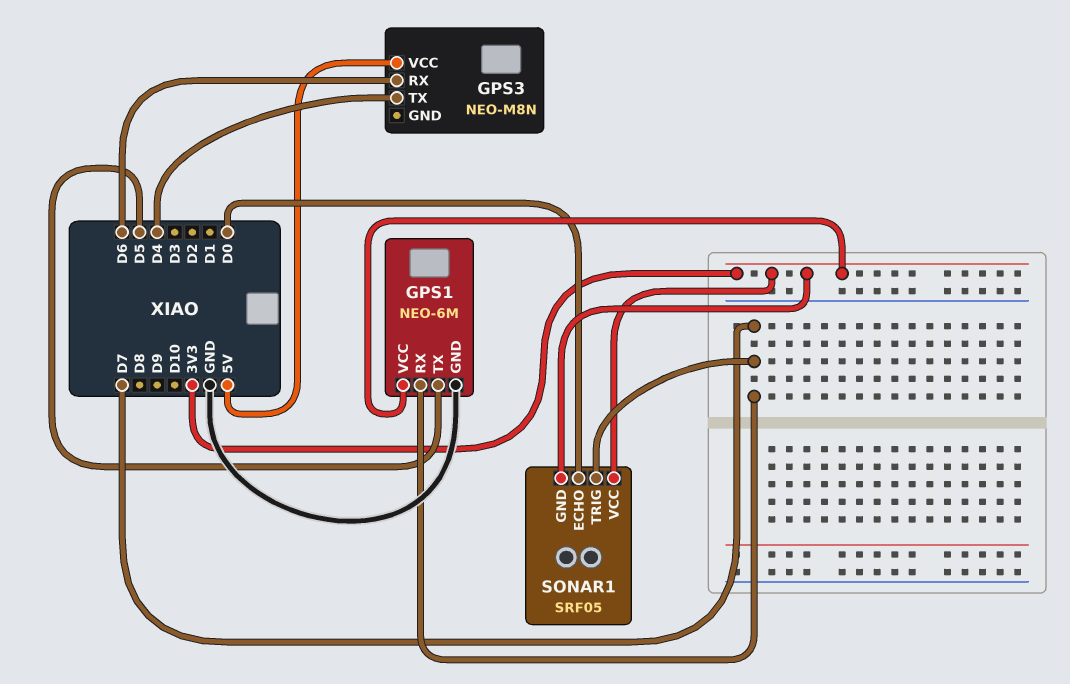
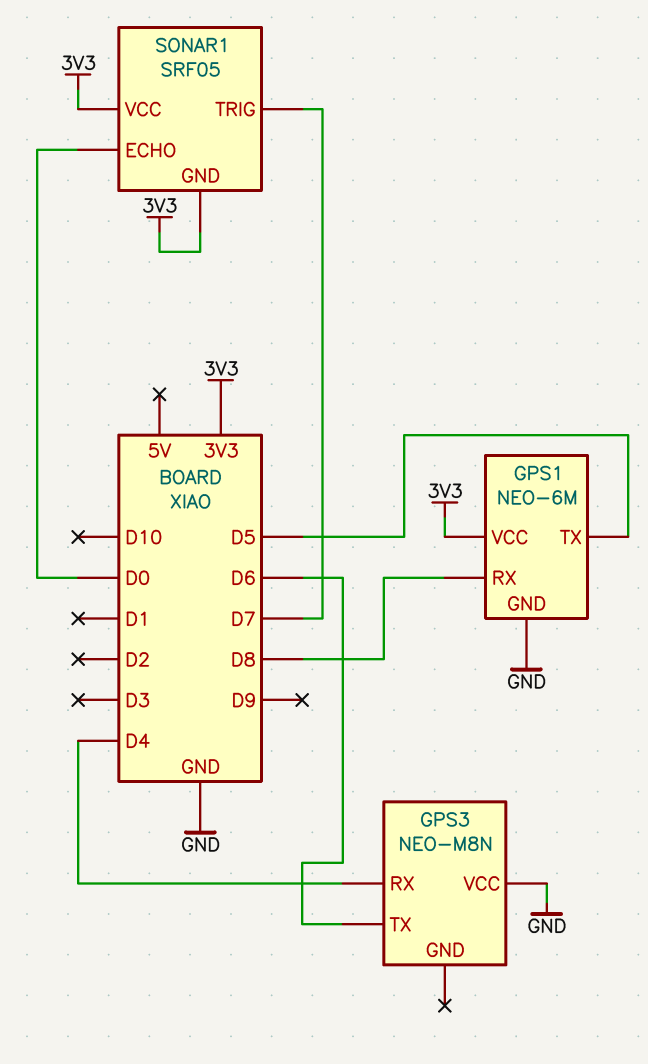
GPS1 pin RX: D7 -> D8
GPS3 pin RX: D6 -> D4
GPS3 pin TX: D4 -> D6
GPS3 pin VCC: 5V -> GND

